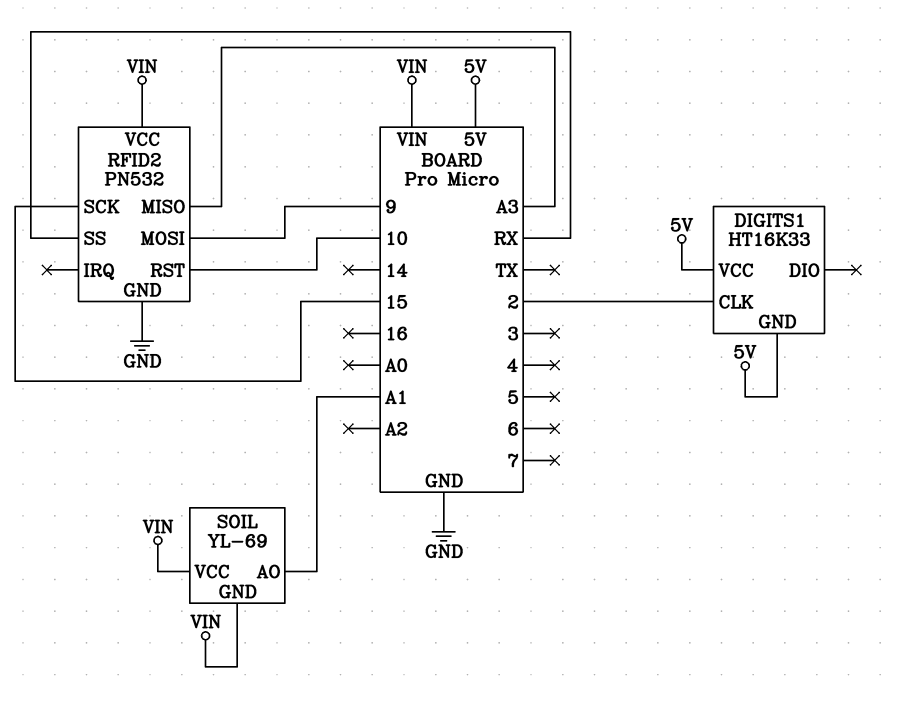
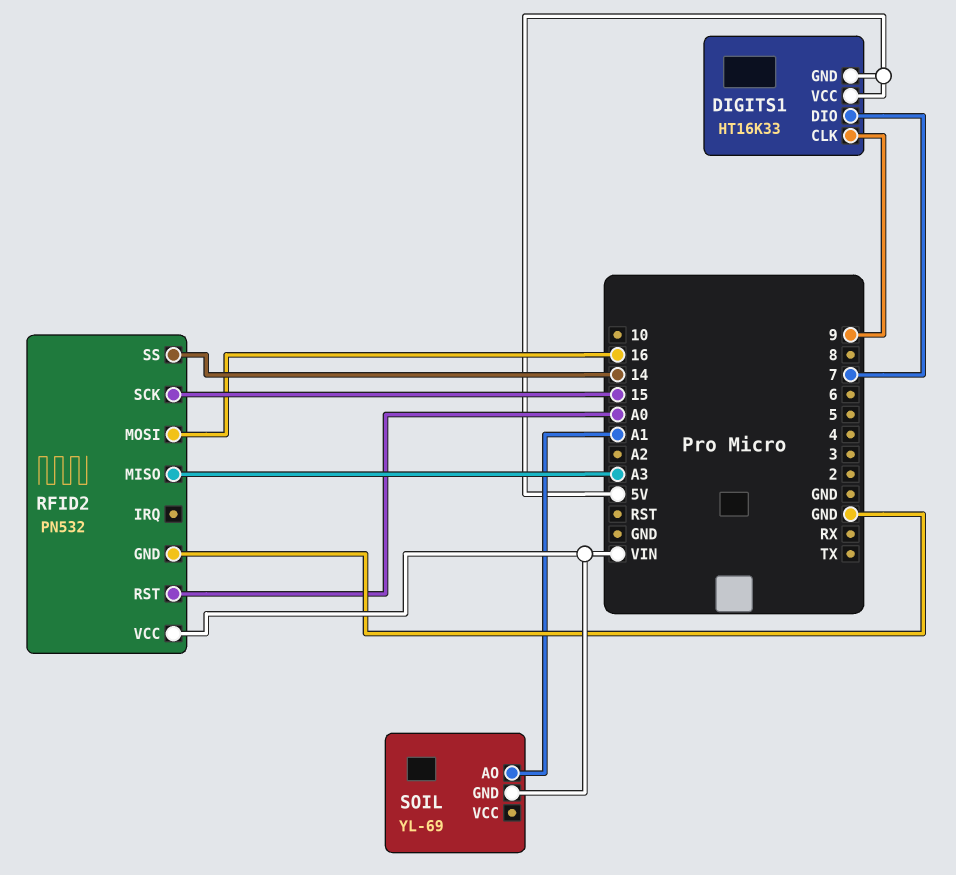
DIGITS1 pin CLK: 2 -> 9
DIGITS1 pin DIO: none -> 7
RFID2 pin MOSI: 9 -> 16
RFID2 pin RST: 10 -> A0
RFID2 pin SS: RX -> 14
SOIL pin VCC: VIN -> none

